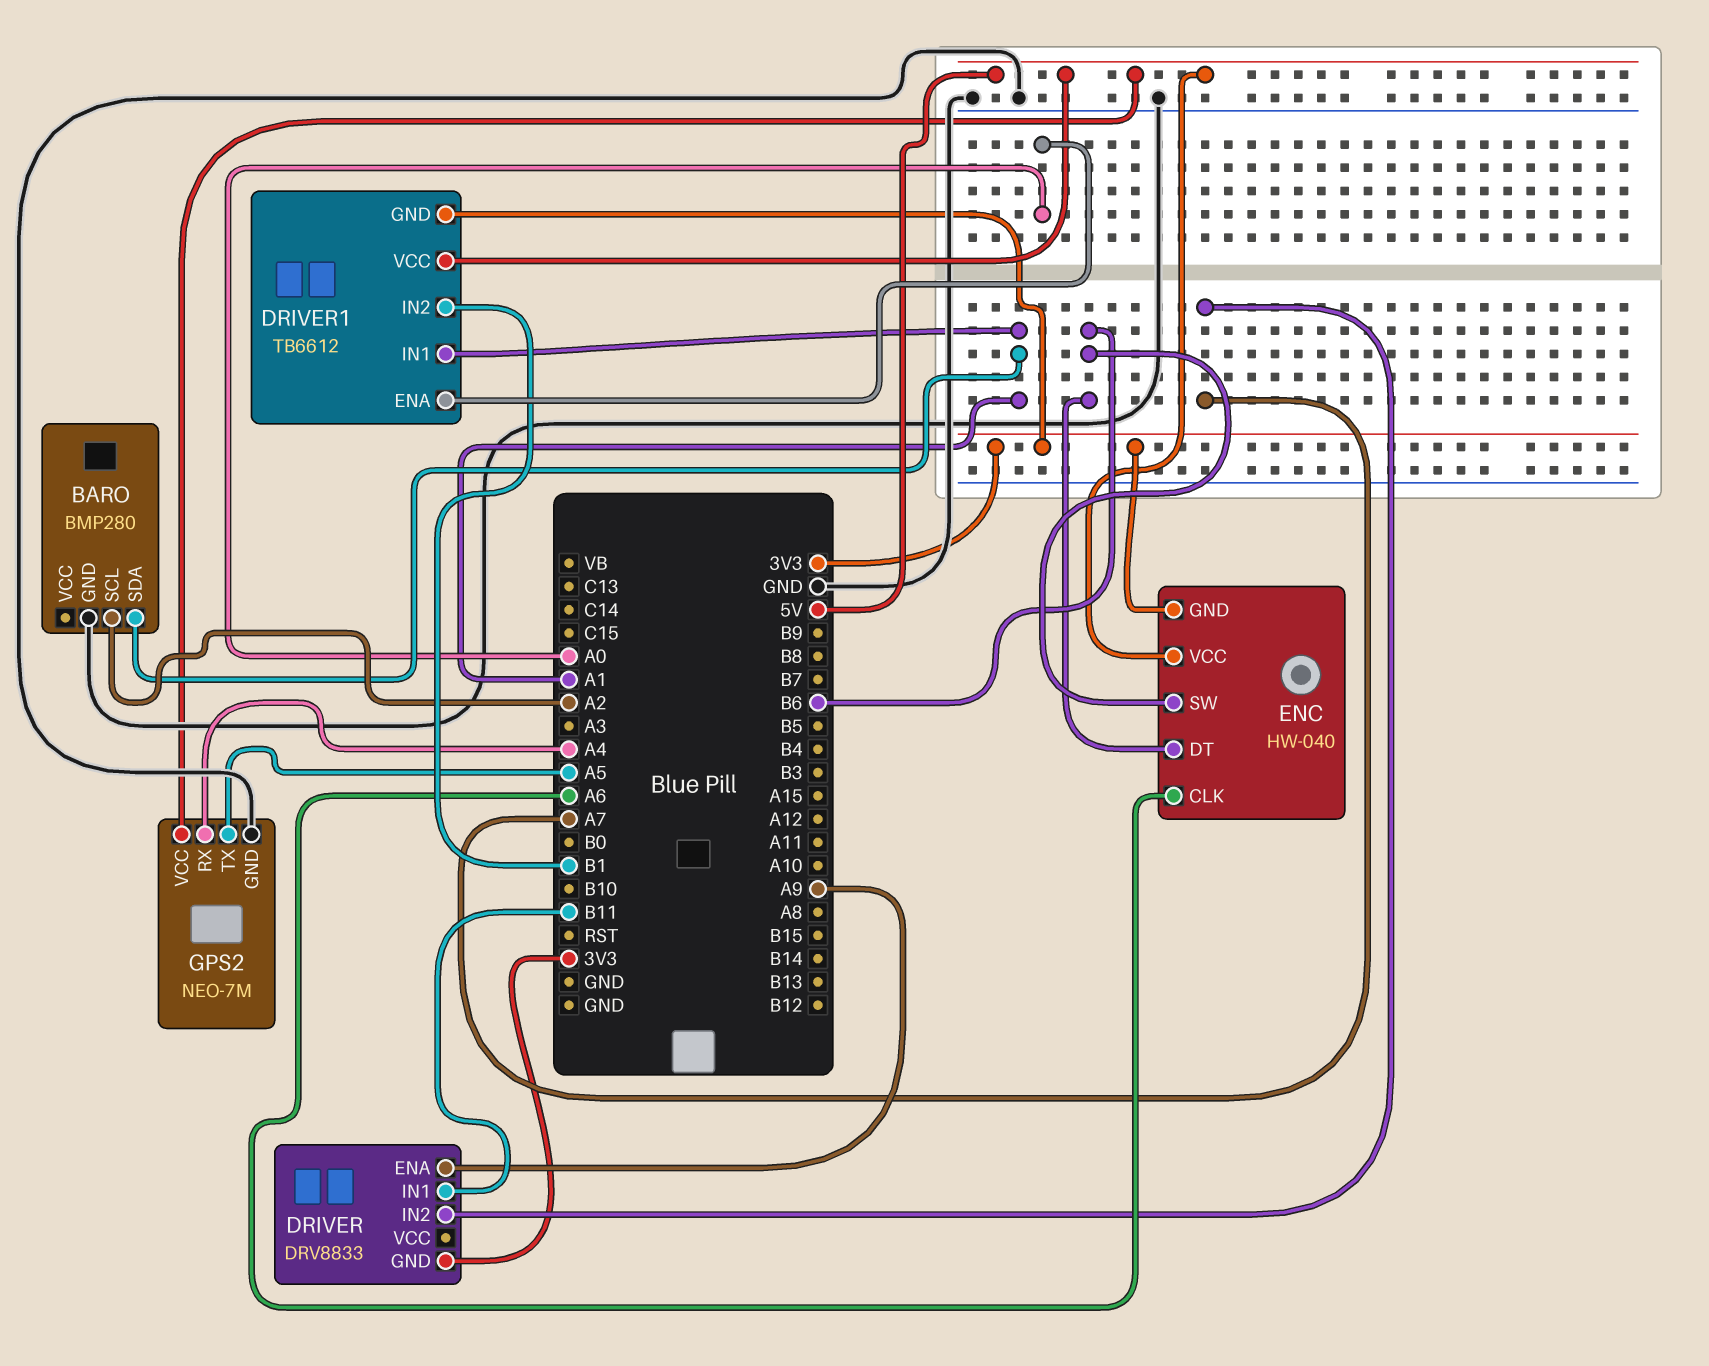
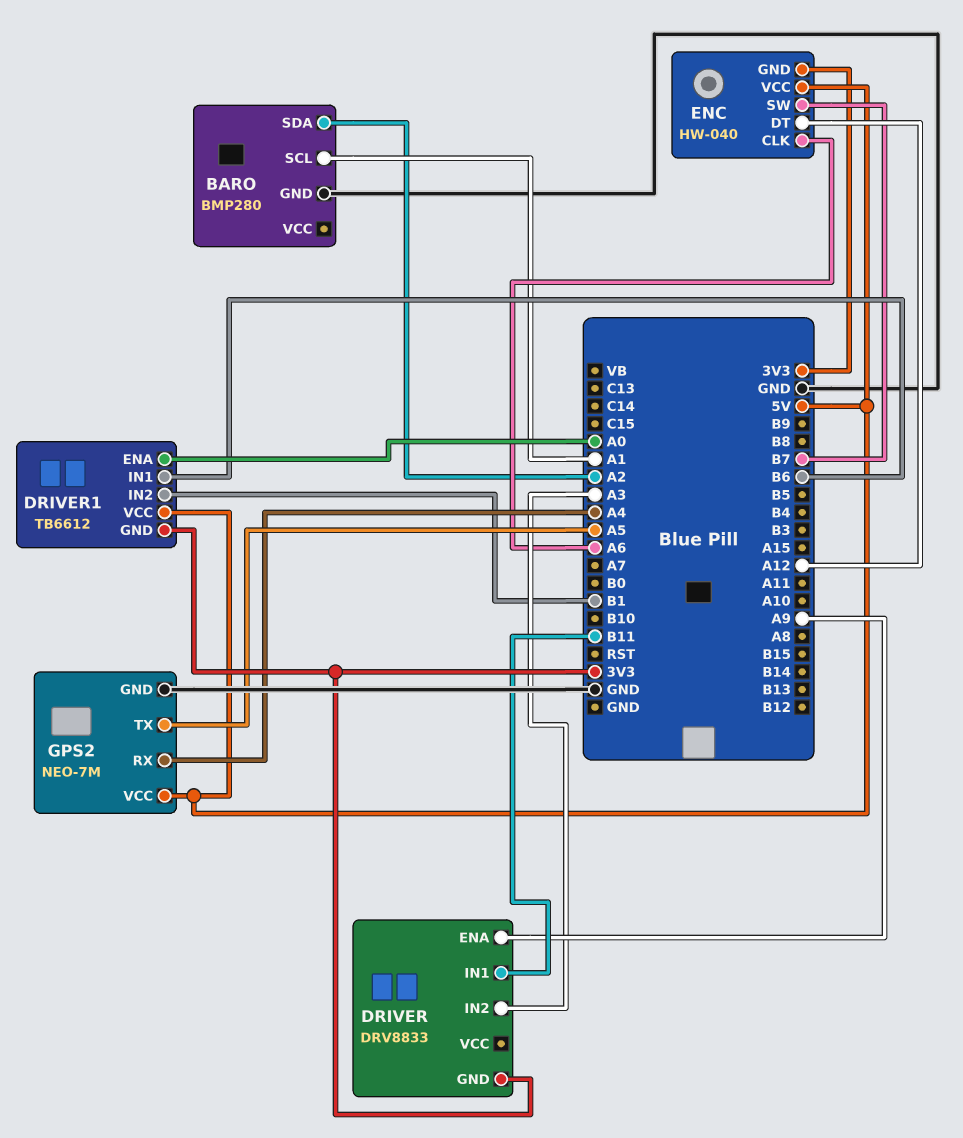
BARO pin SCL: A2 -> A1
BARO pin SDA: A1 -> A2
DRIVER pin IN2: A7 -> A3
DRIVER1 pin IN1: A1 -> B6
ENC pin DT: B6 -> A12
ENC pin SW: B6 -> B7

